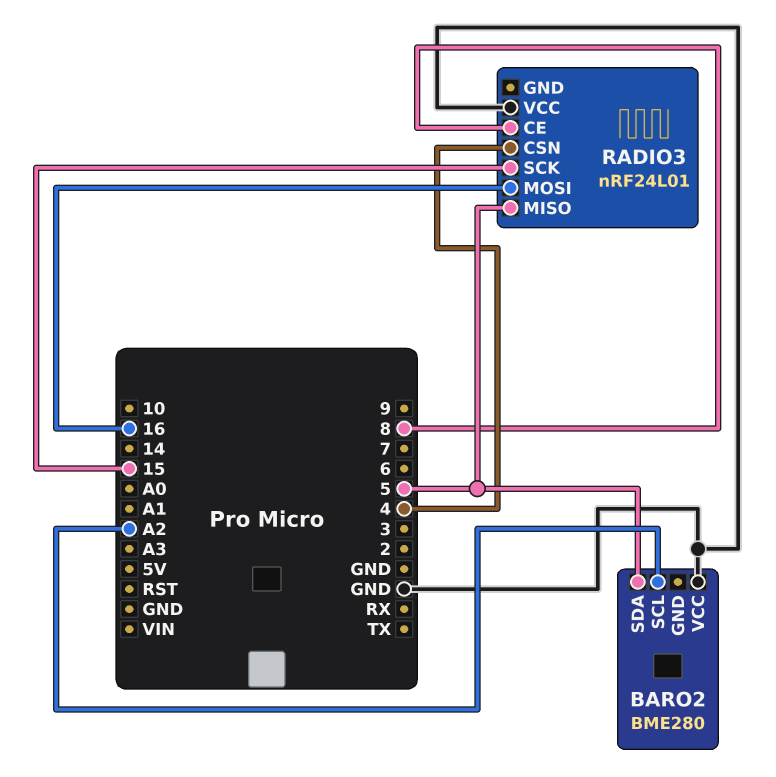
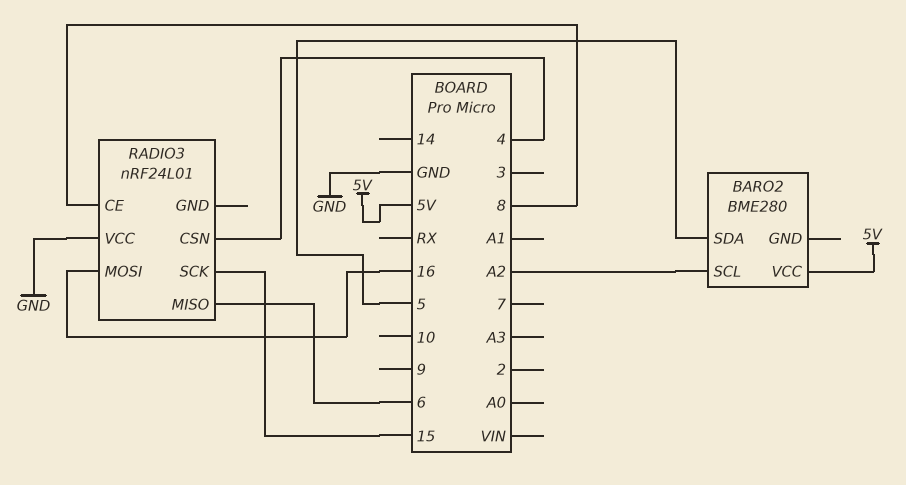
BARO2 pin VCC: GND -> 5V
RADIO3 pin MISO: 5 -> 6

